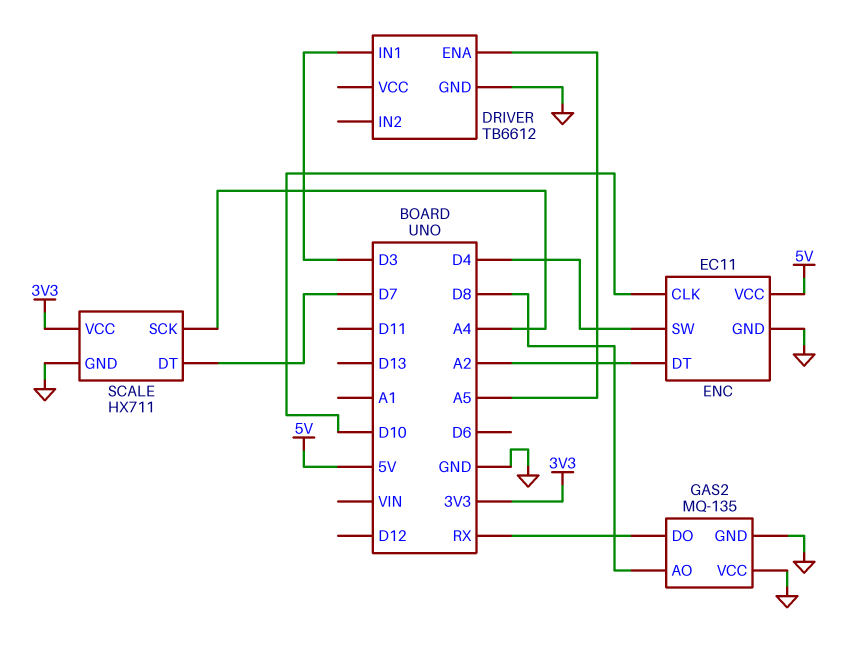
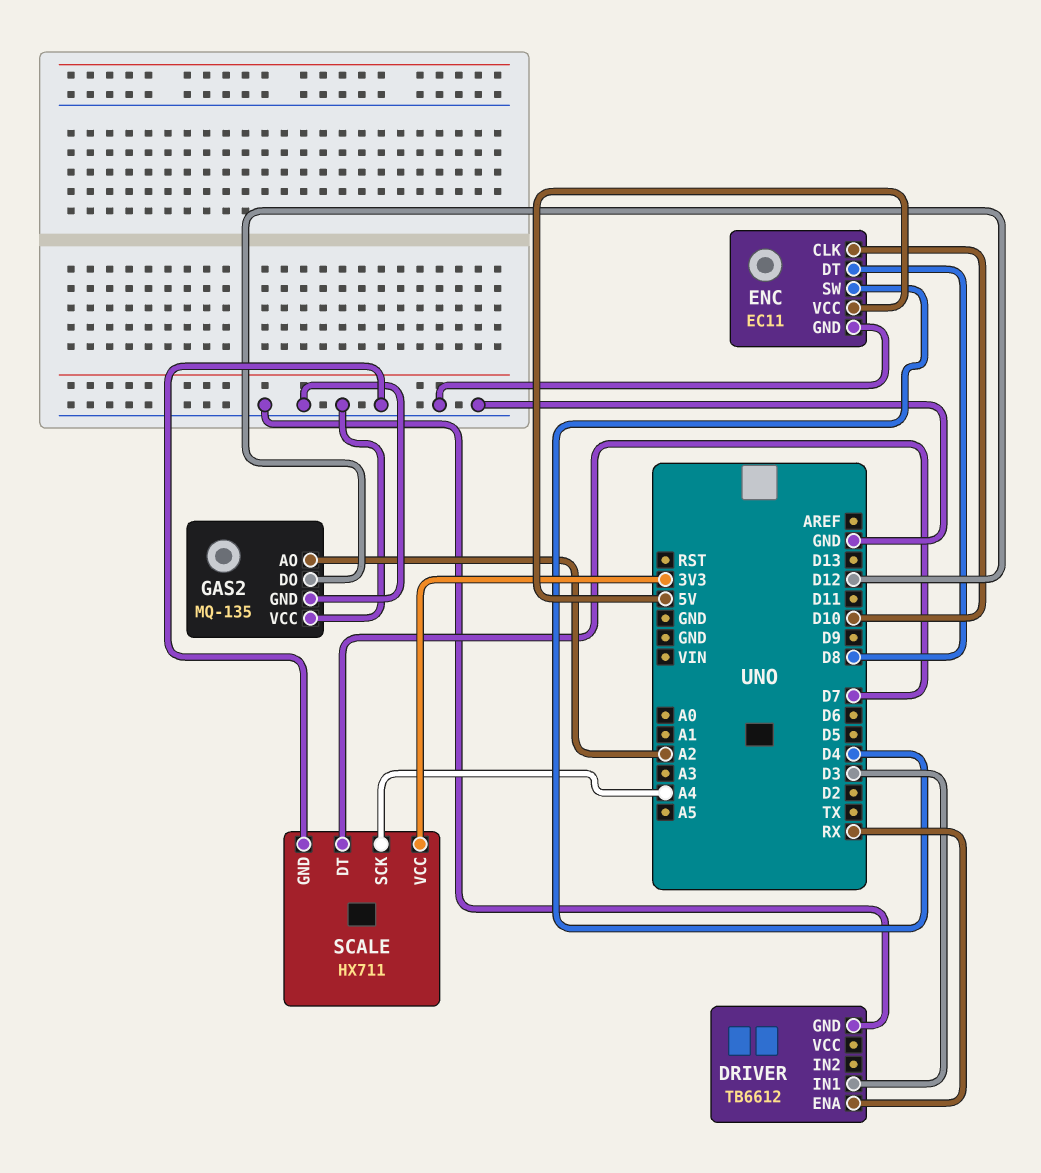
DRIVER pin ENA: A5 -> RX
ENC pin DT: A2 -> D8
GAS2 pin AO: D8 -> A2
GAS2 pin DO: RX -> D12

